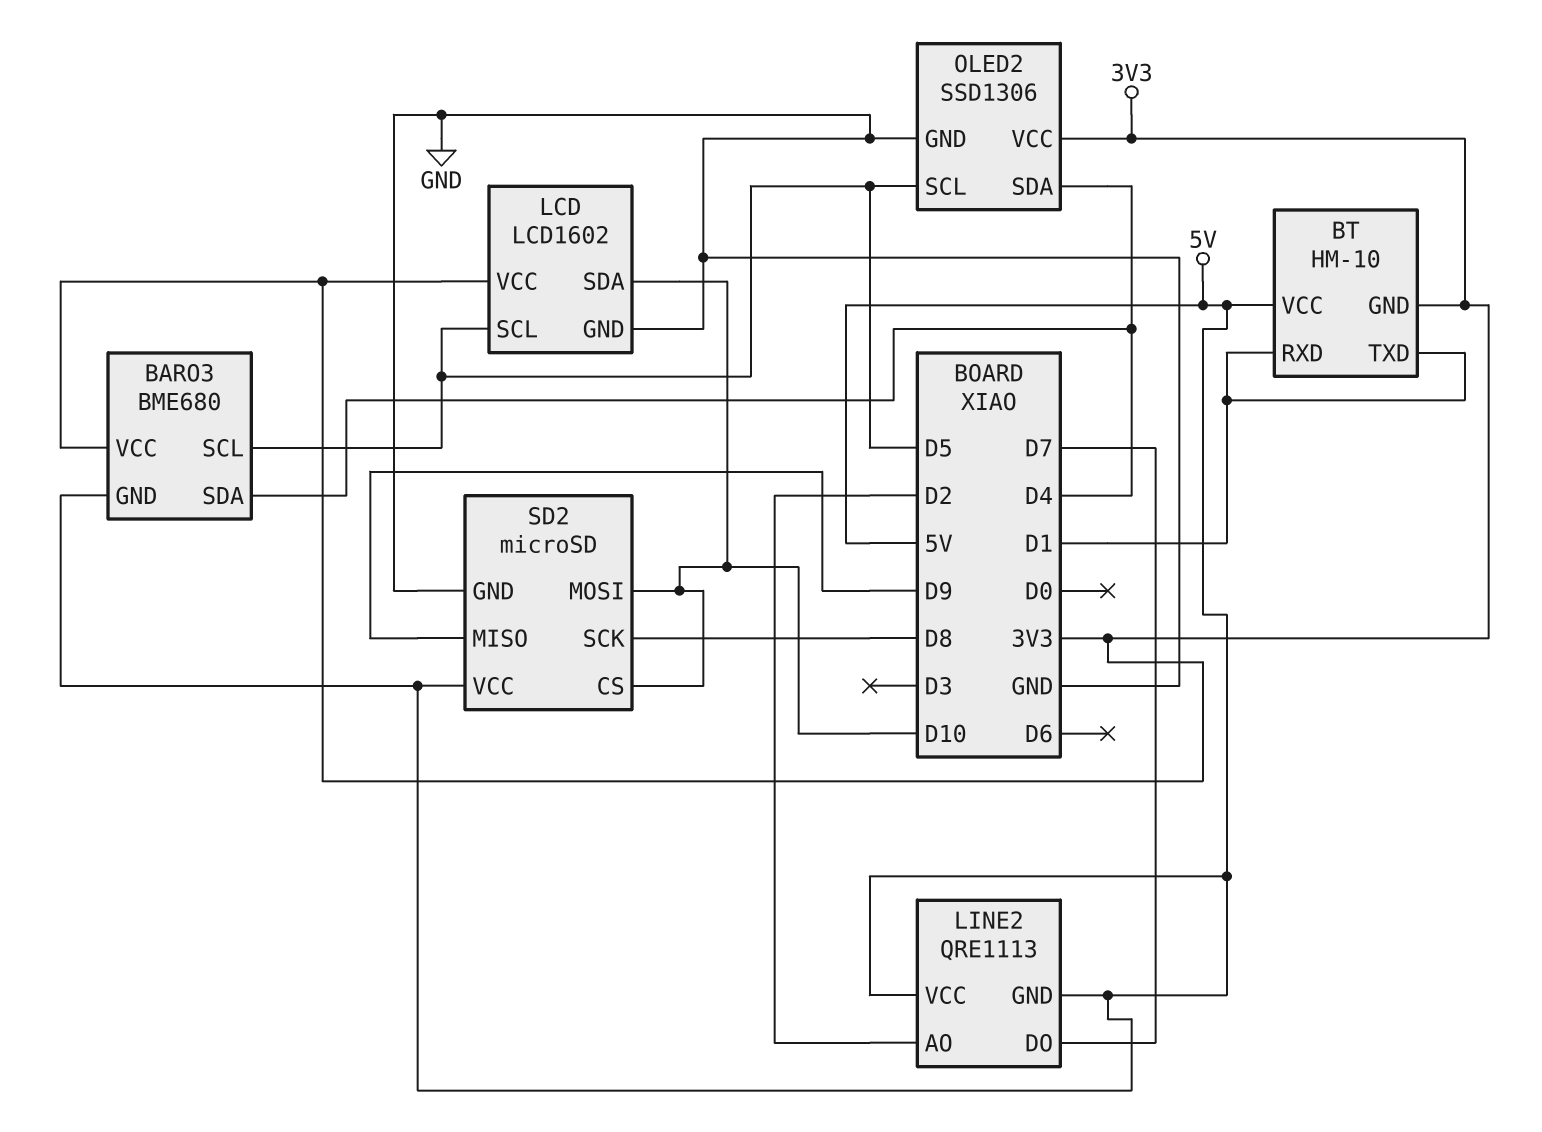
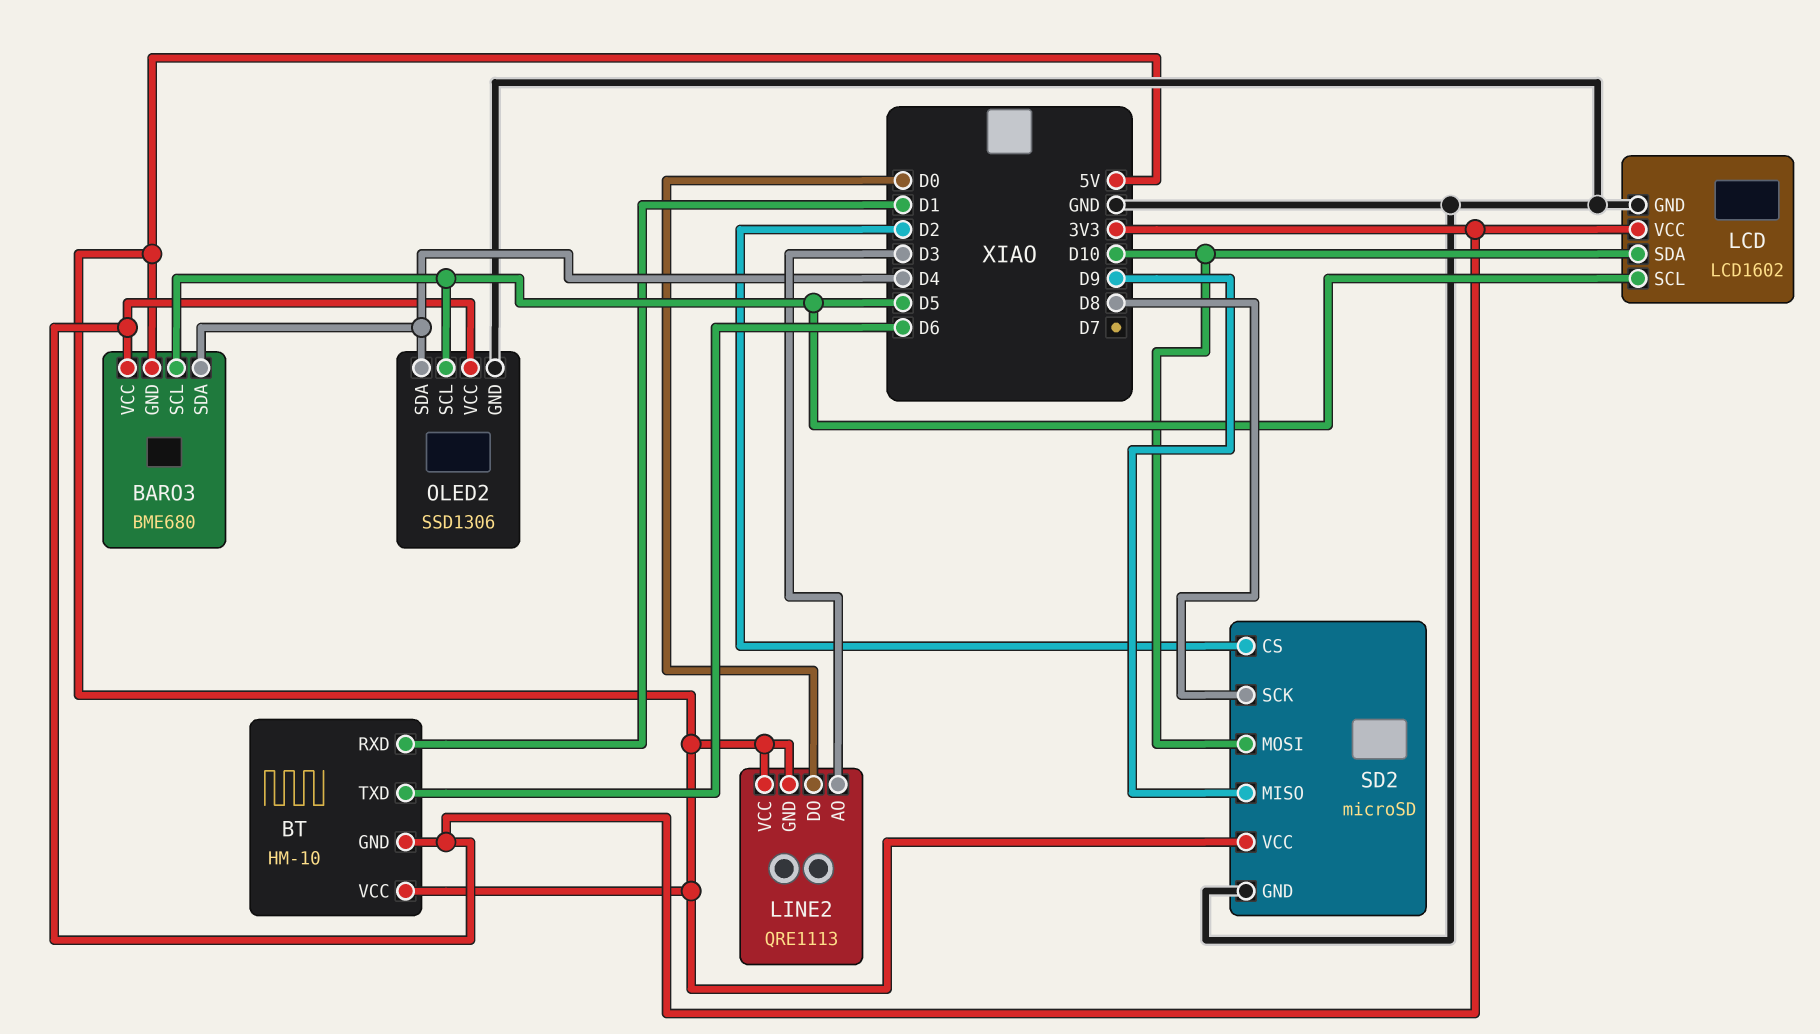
BT pin TXD: D1 -> D6
LINE2 pin AO: D2 -> D3
LINE2 pin DO: D7 -> D0
SD2 pin CS: D10 -> D2

